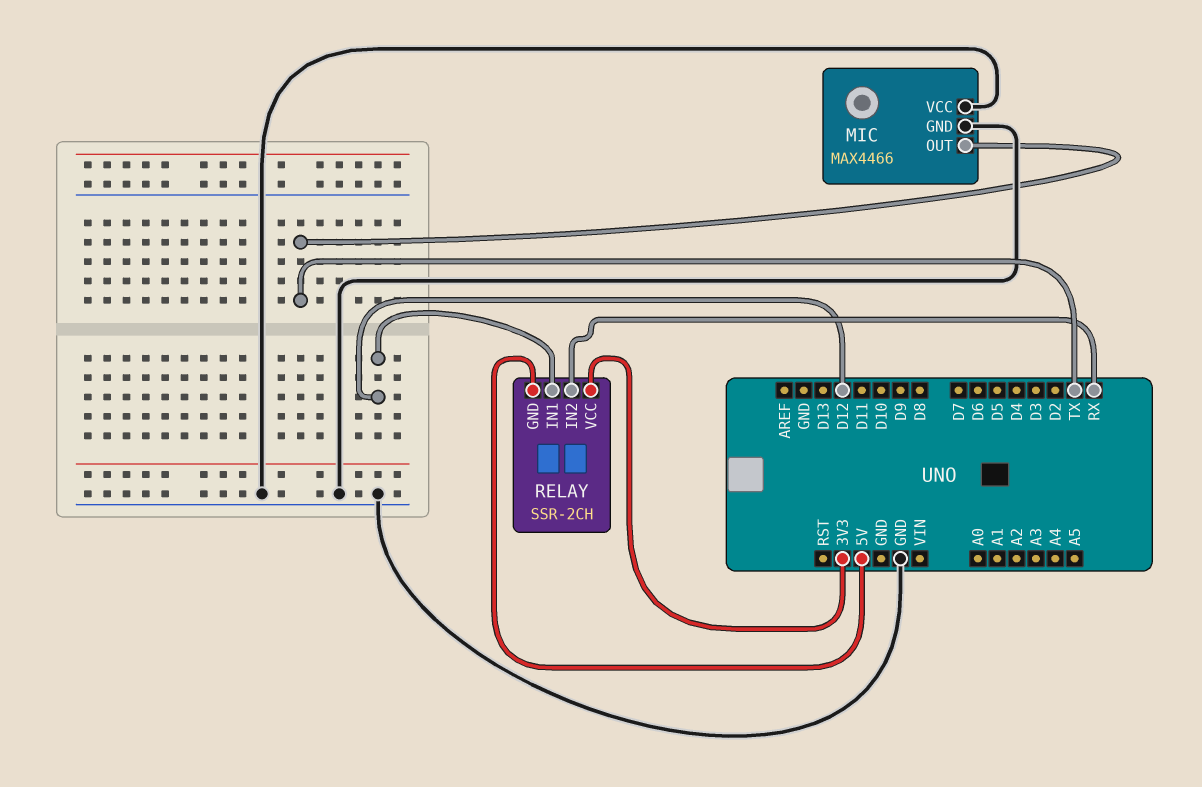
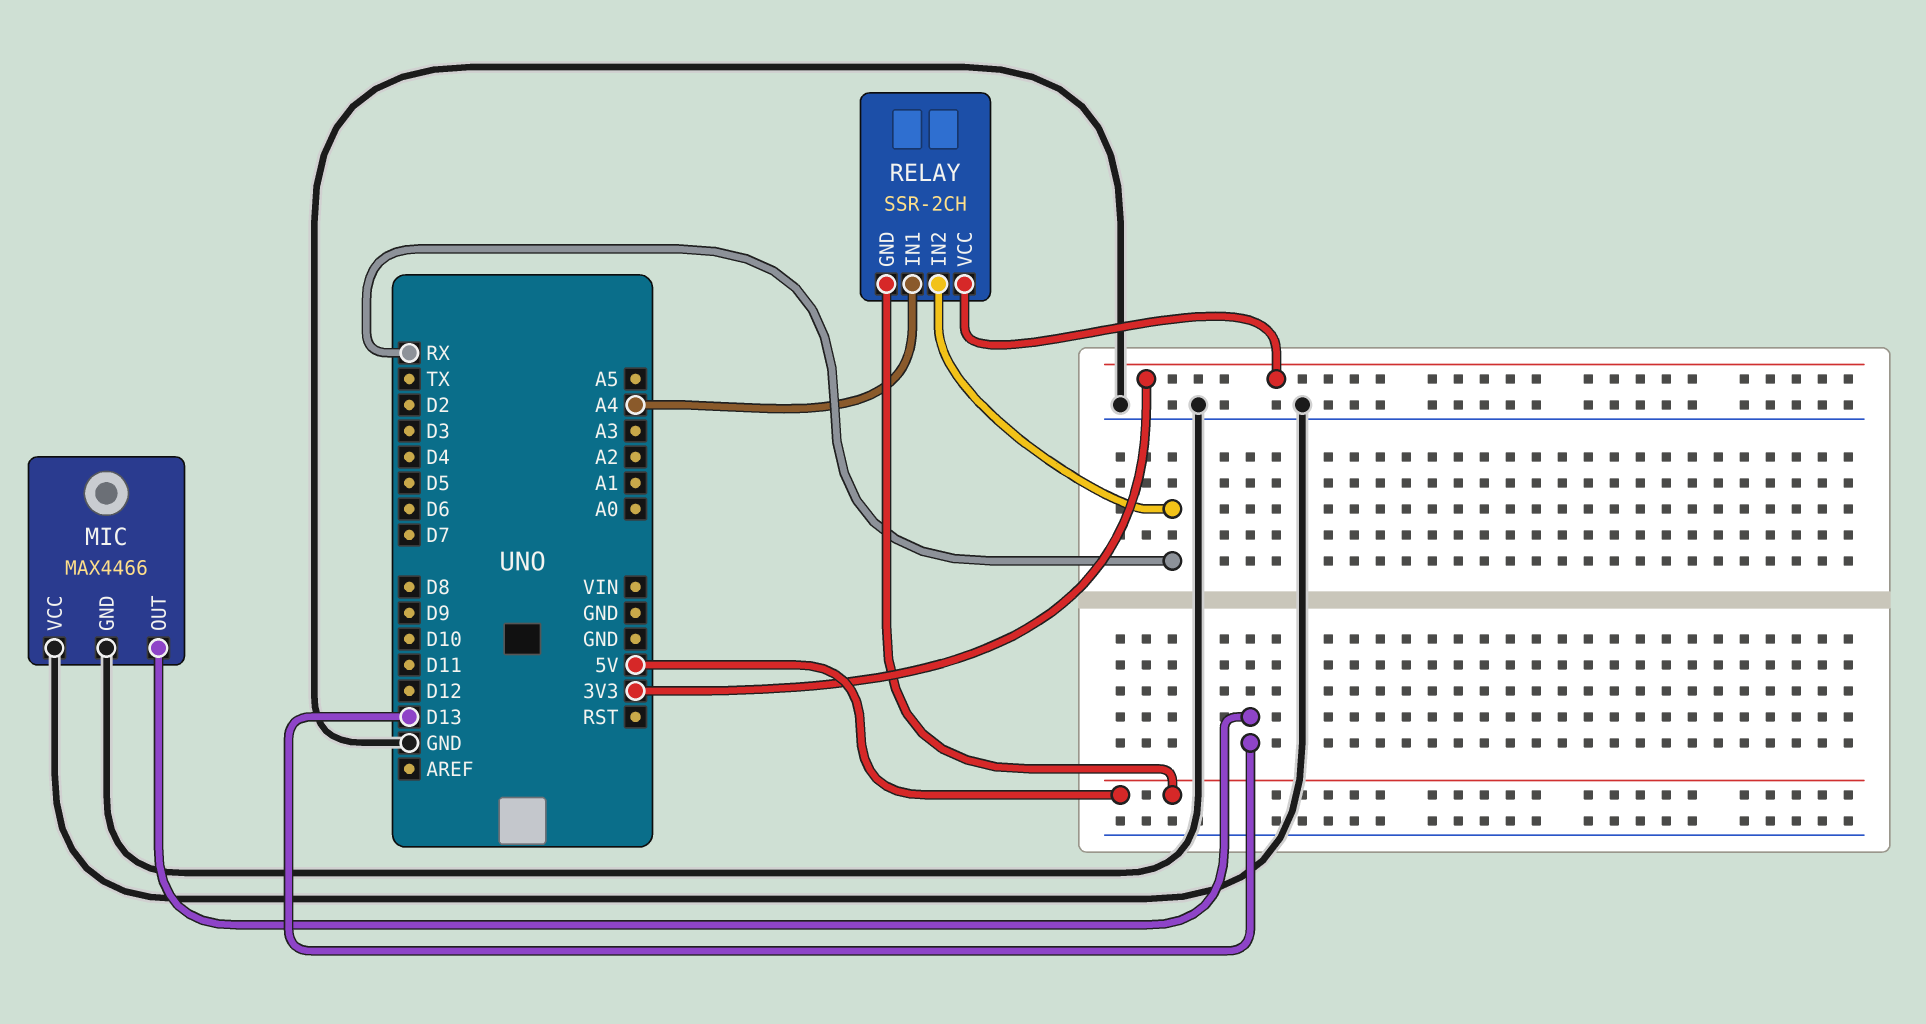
MIC pin OUT: TX -> D13
RELAY pin IN1: D12 -> A4

